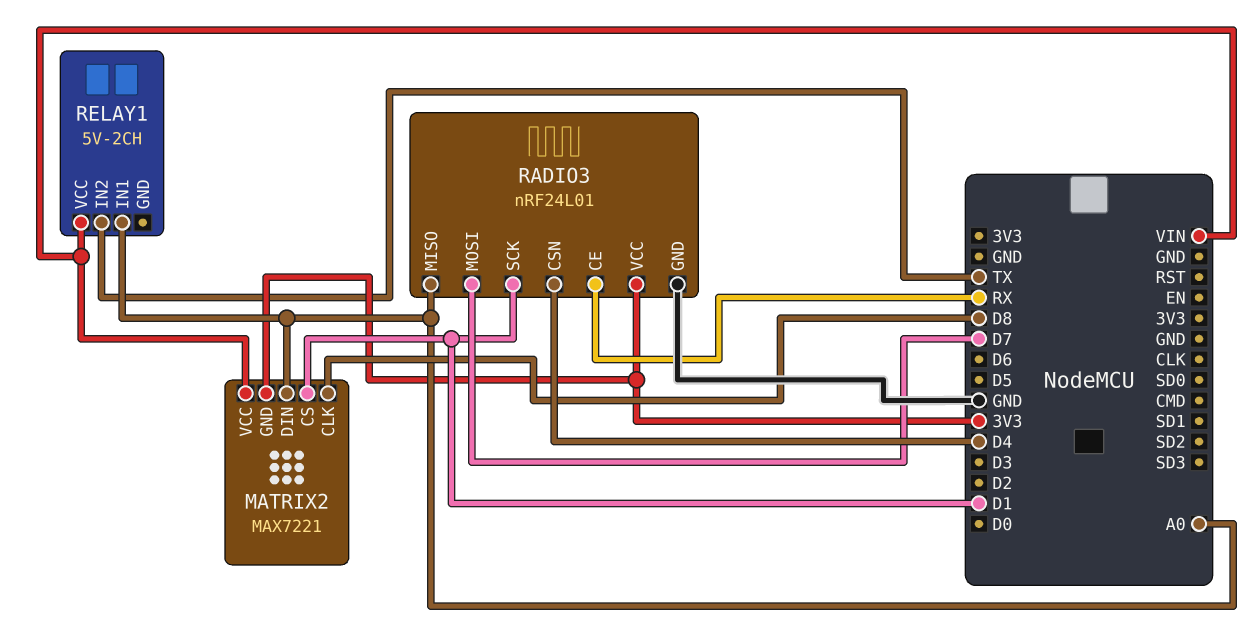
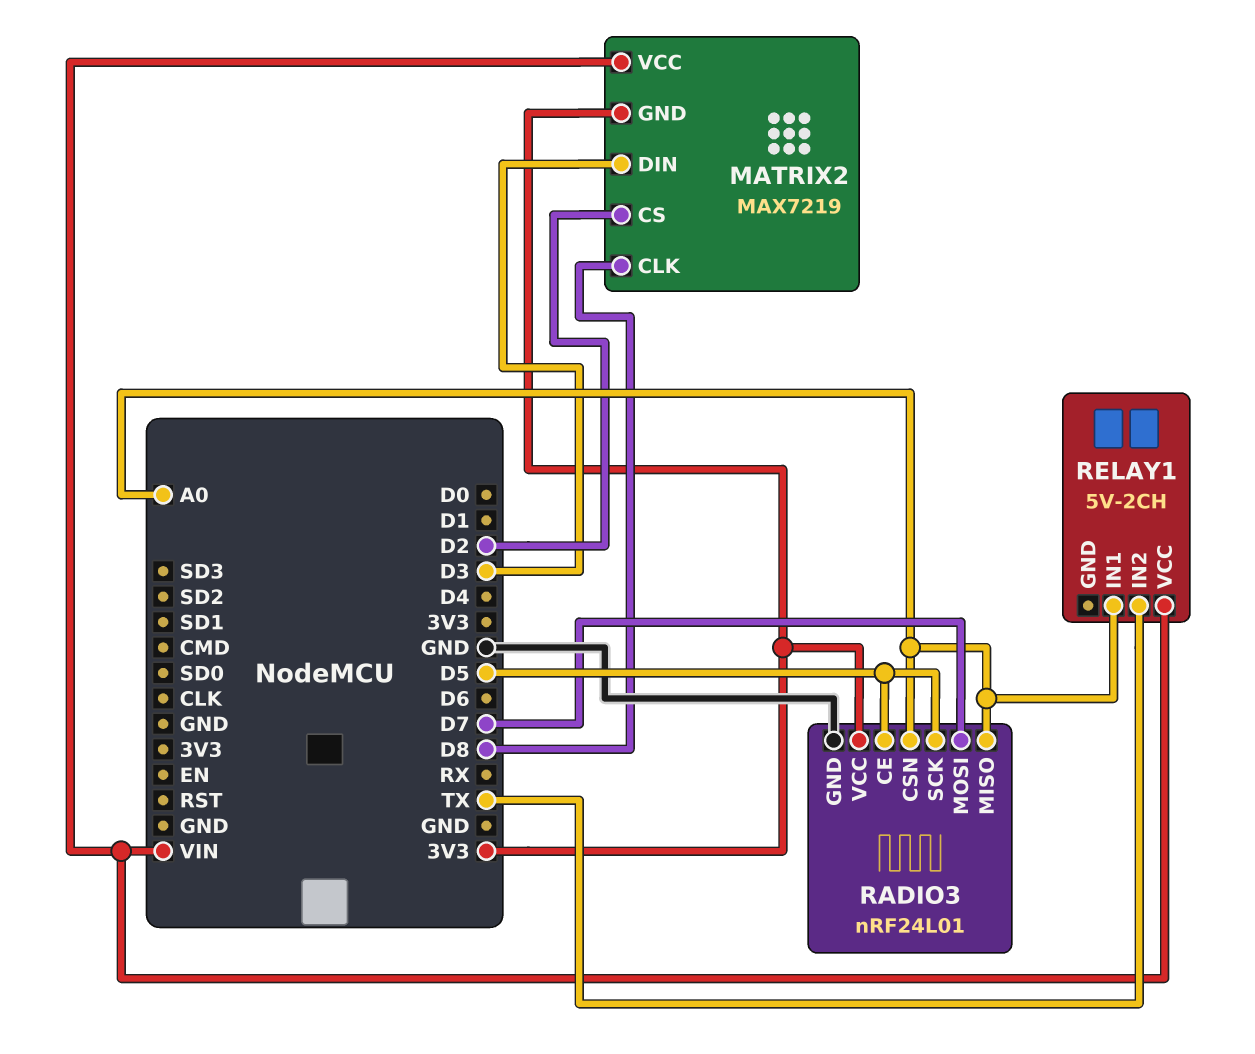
MATRIX2: MAX7221 -> MAX7219
MATRIX2 pin CS: D1 -> D2
MATRIX2 pin DIN: A0 -> D3
RADIO3 pin CE: RX -> D5
RADIO3 pin CSN: D4 -> A0
RADIO3 pin SCK: D1 -> D5

